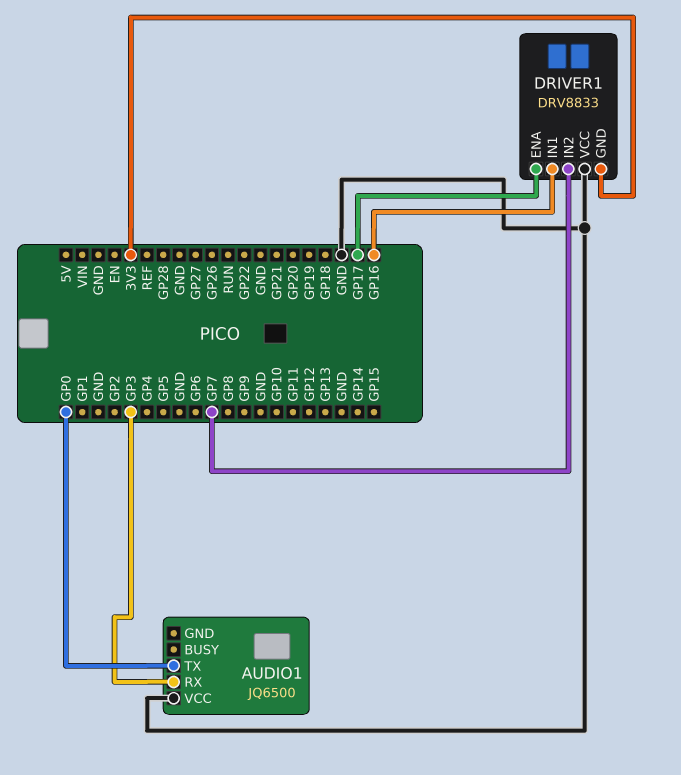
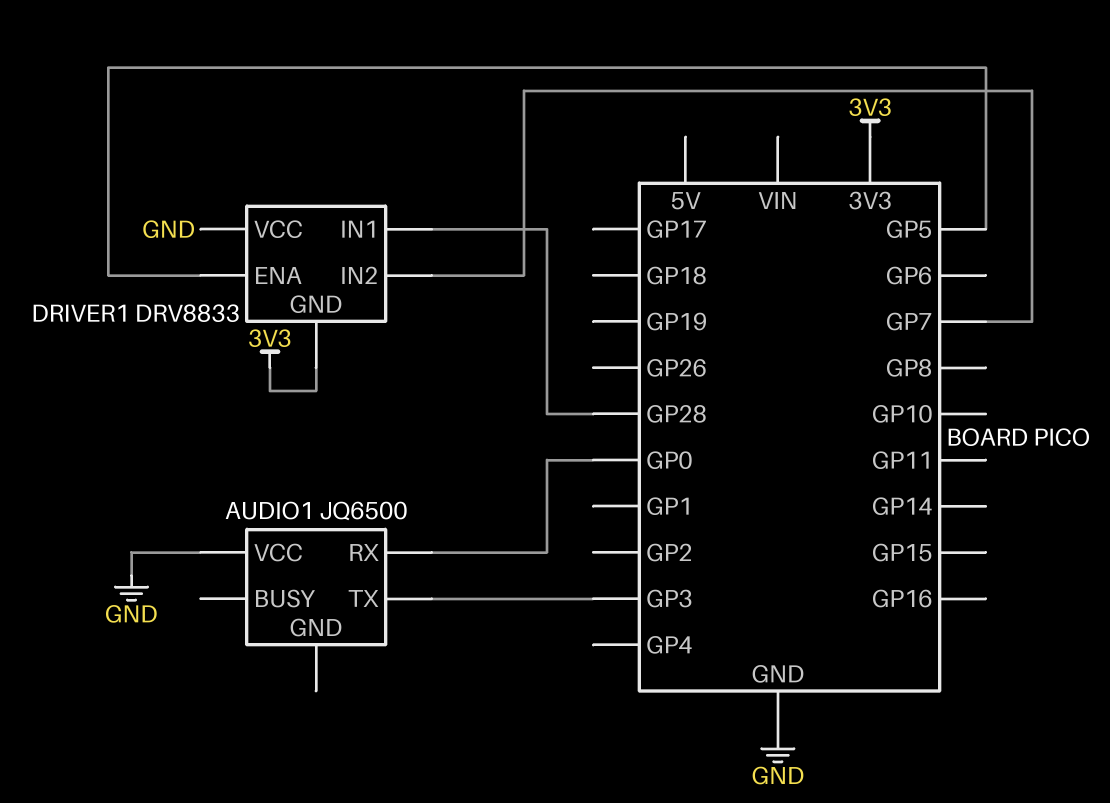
AUDIO1 pin RX: GP3 -> GP0
AUDIO1 pin TX: GP0 -> GP3
DRIVER1 pin ENA: GP17 -> GP5
DRIVER1 pin IN1: GP16 -> GP28

